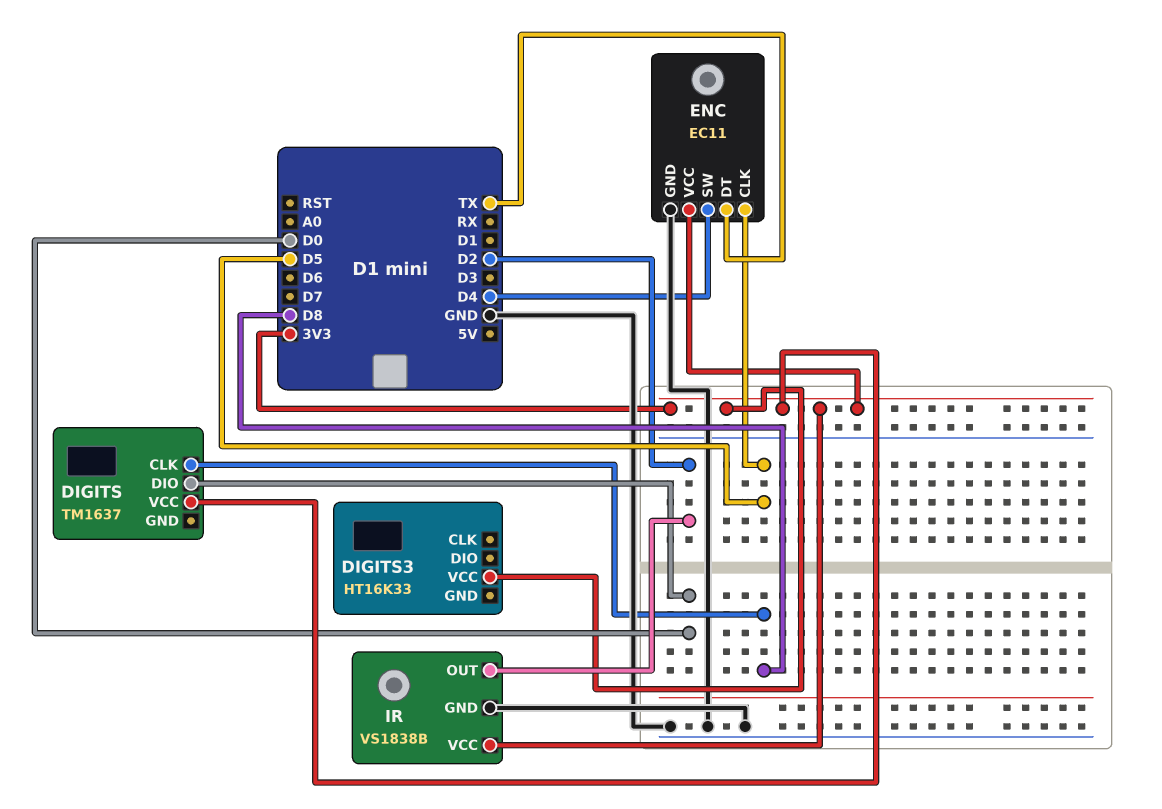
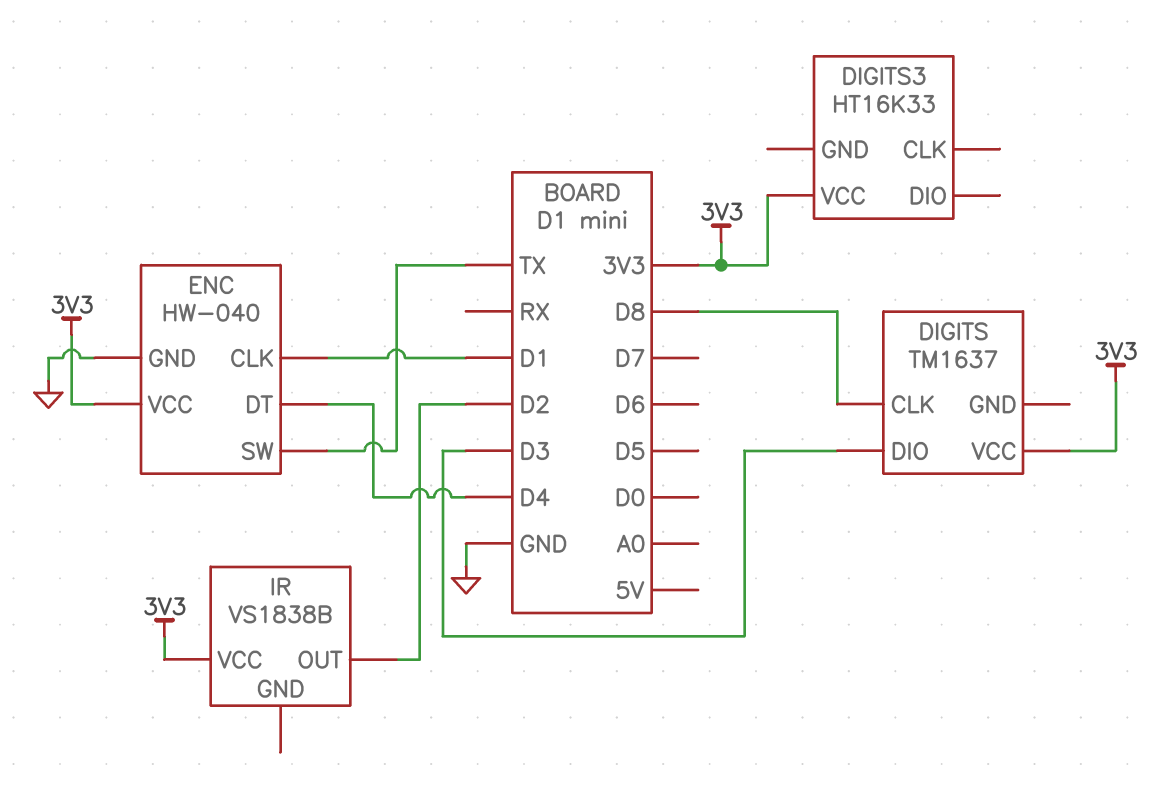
DIGITS pin DIO: D0 -> D3
ENC: EC11 -> HW-040
ENC pin CLK: D5 -> D1
ENC pin DT: TX -> D4
ENC pin SW: D4 -> TX
IR pin GND: GND -> none

